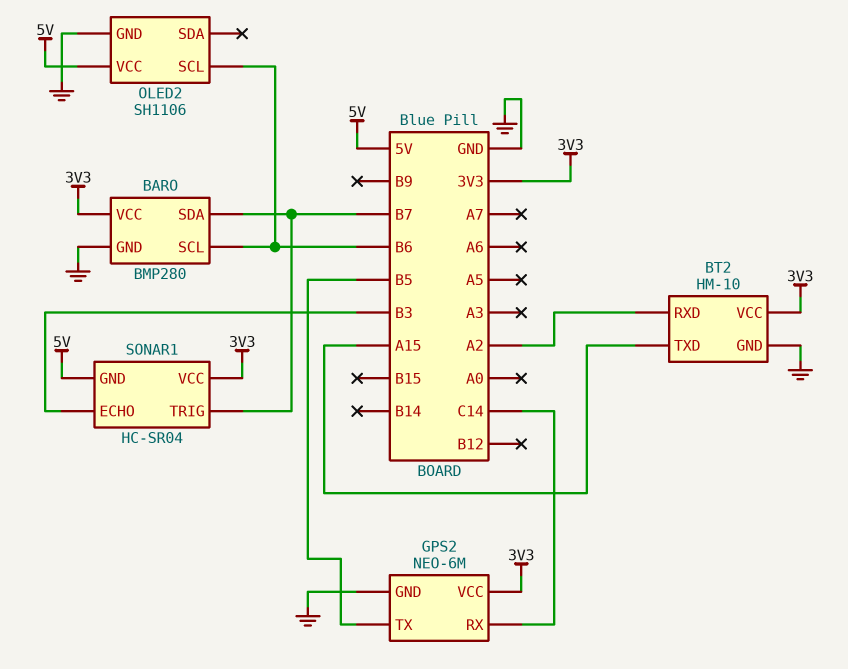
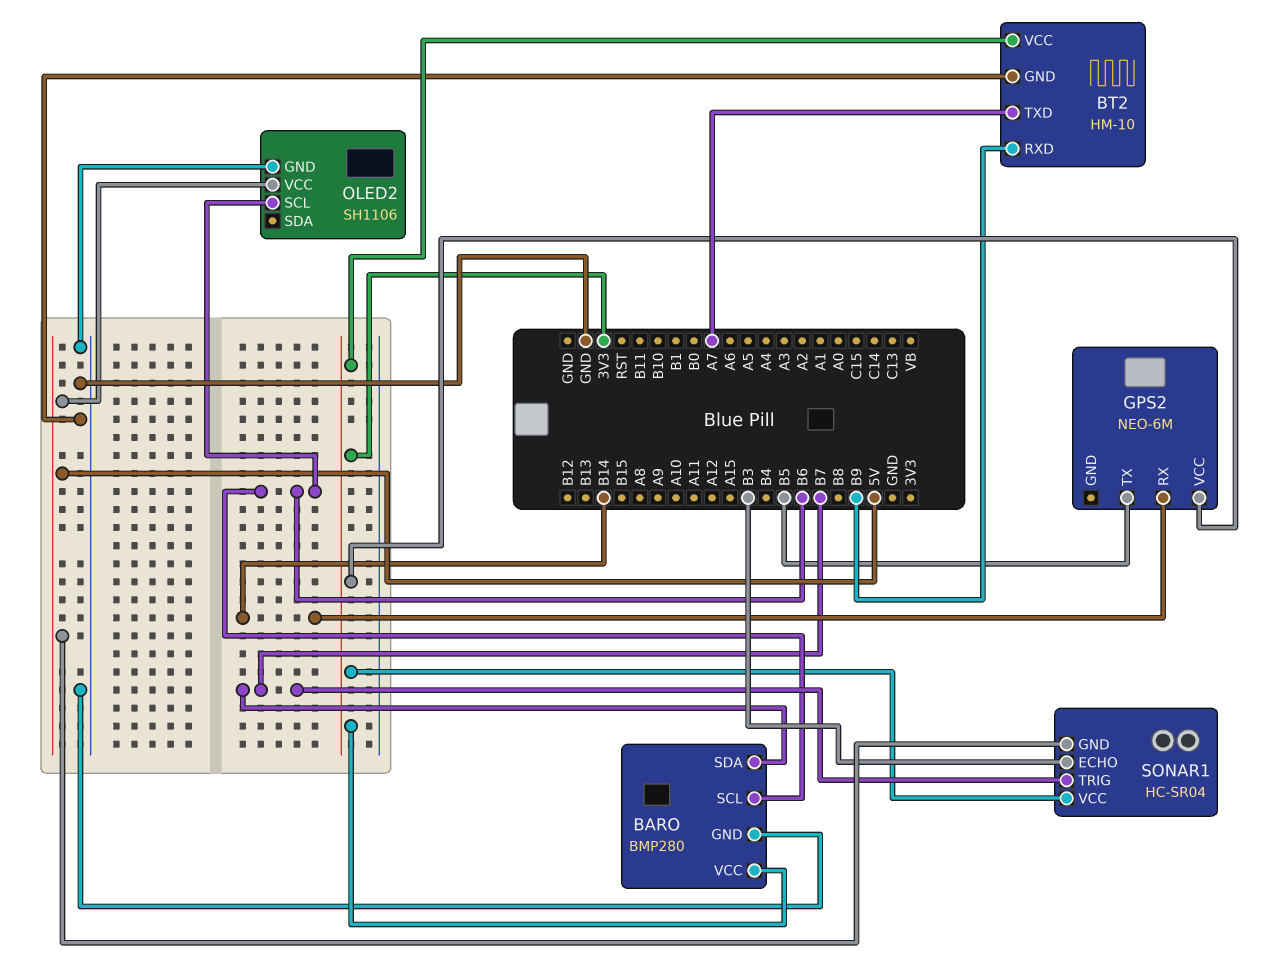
BT2 pin RXD: A2 -> B9
BT2 pin TXD: A15 -> A7
GPS2 pin GND: GND -> none
GPS2 pin RX: C14 -> B14

